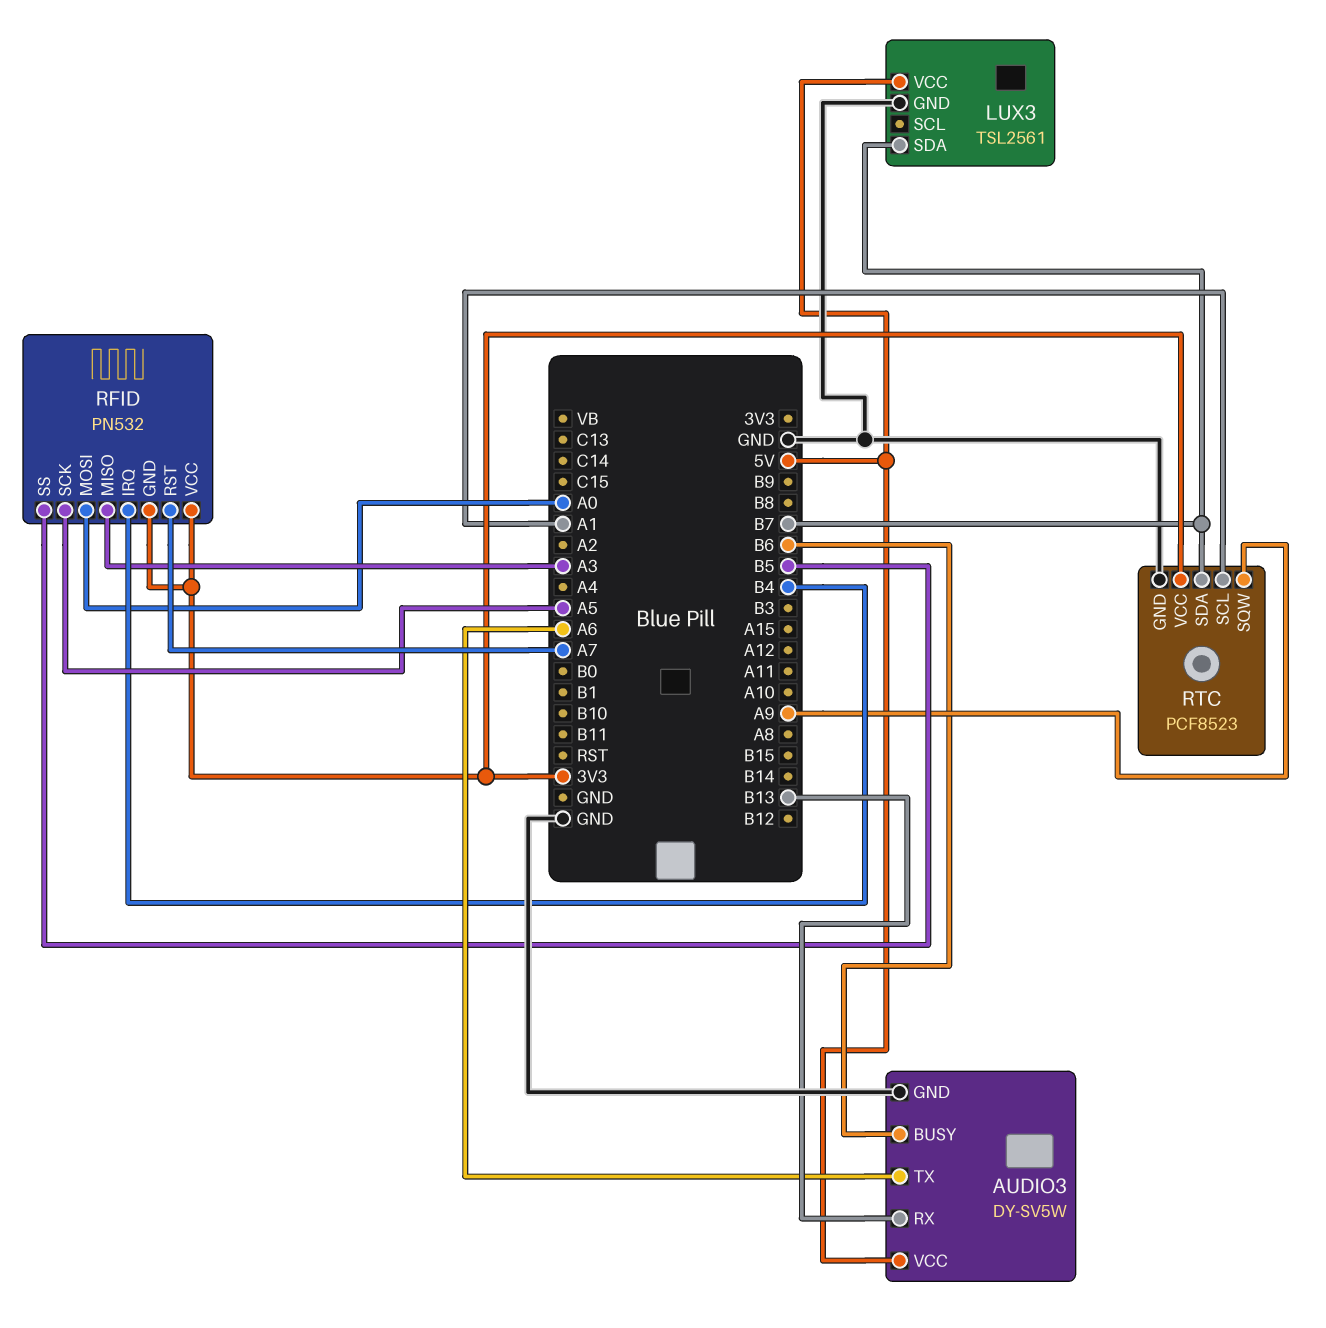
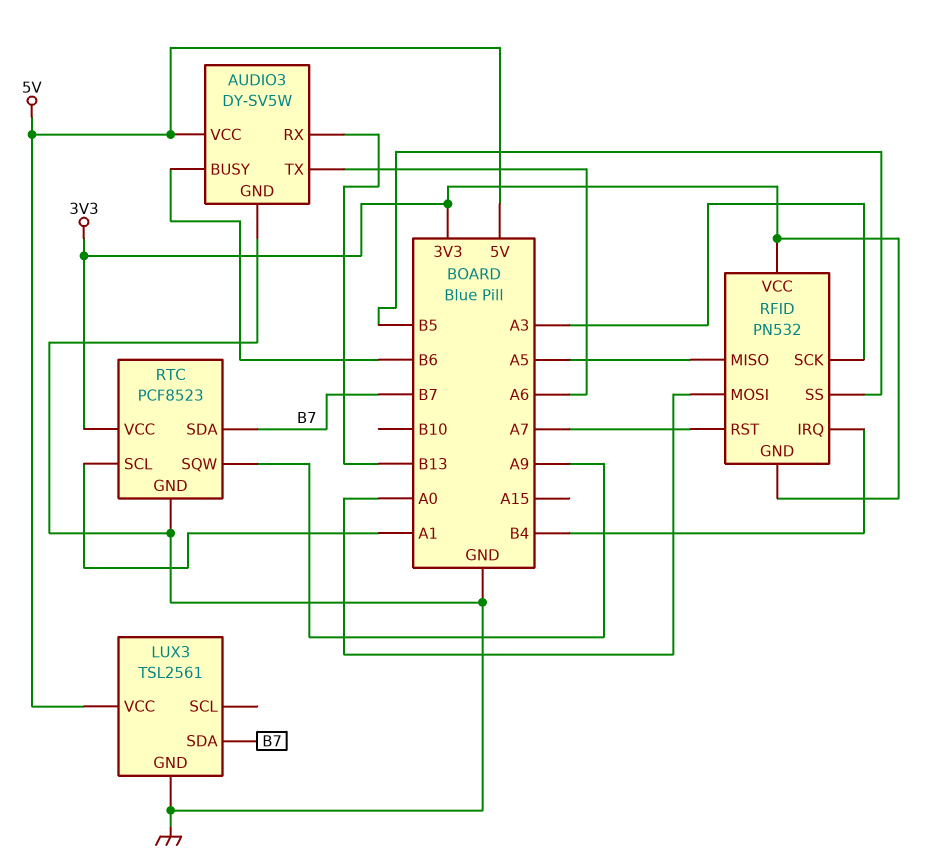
RFID pin MISO: A3 -> A5
RFID pin SCK: A5 -> A3

